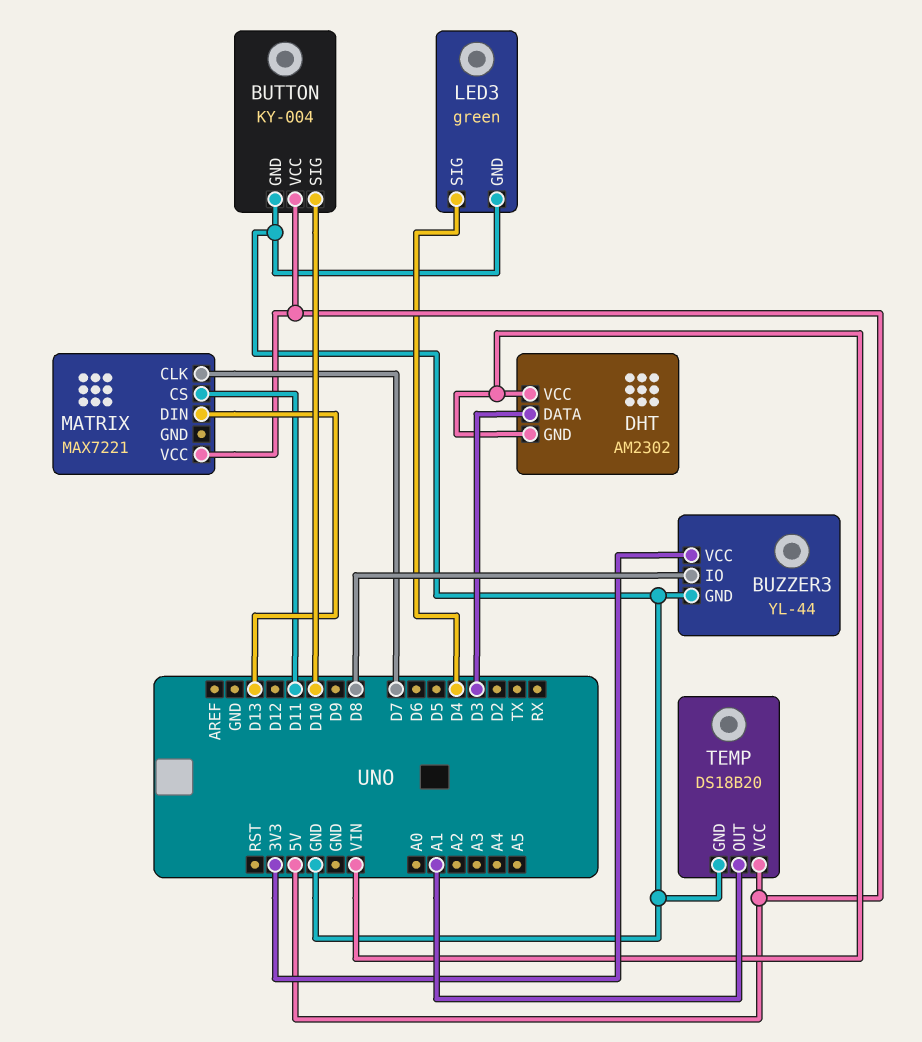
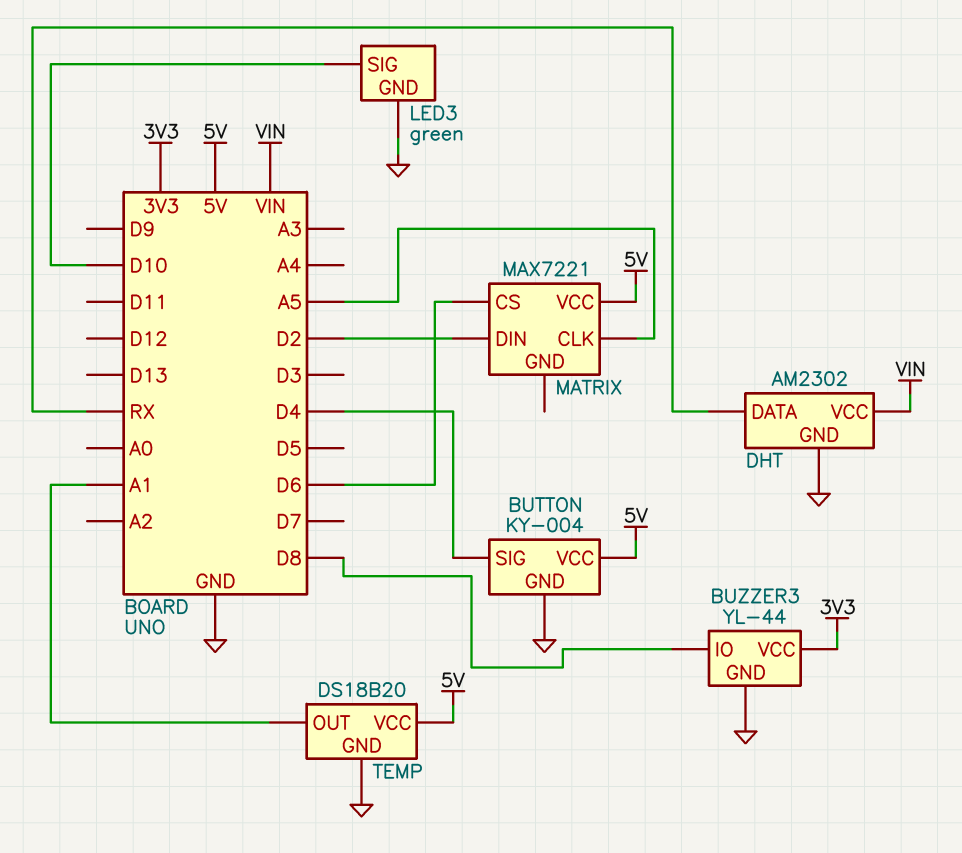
BUTTON pin SIG: D10 -> D4
DHT pin DATA: D3 -> RX
DHT pin GND: VIN -> GND
LED3 pin SIG: D4 -> D10
MATRIX pin CLK: D7 -> A5
MATRIX pin CS: D11 -> D6
MATRIX pin DIN: D13 -> D2

